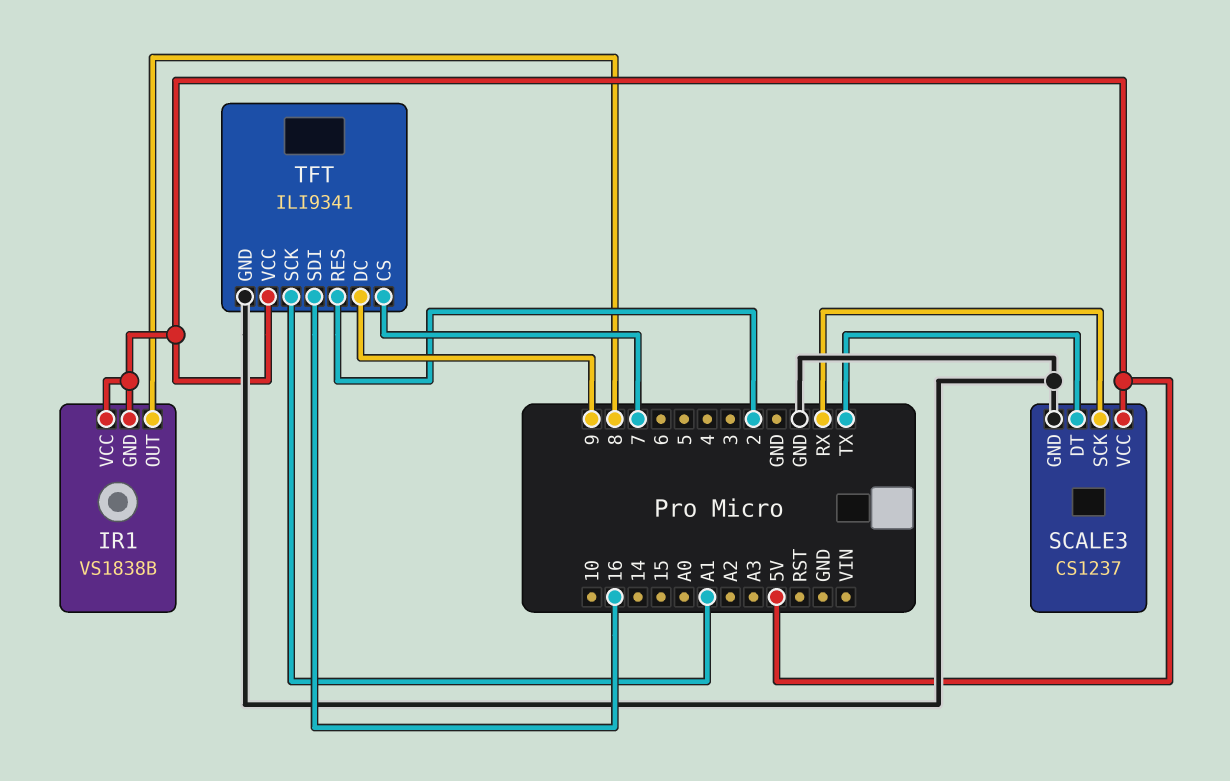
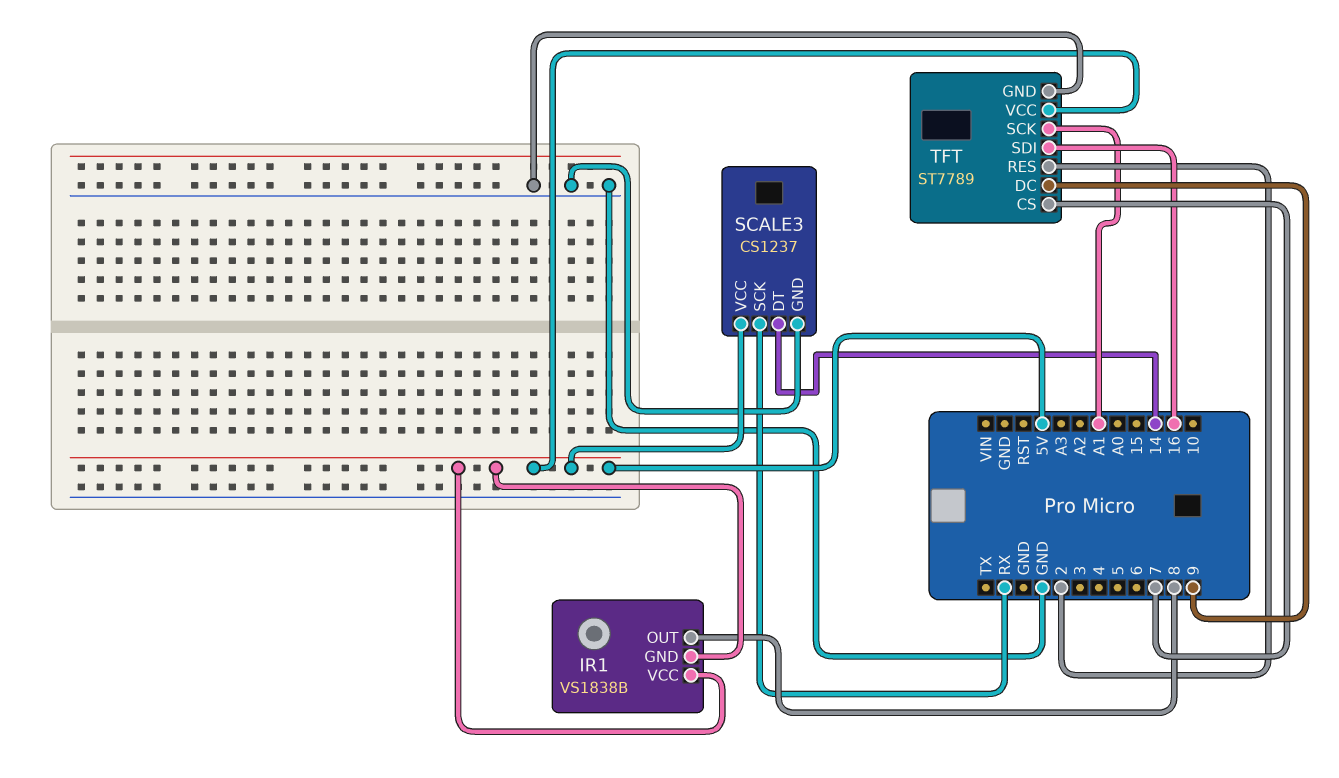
SCALE3 pin DT: TX -> 14
TFT: ILI9341 -> ST7789

